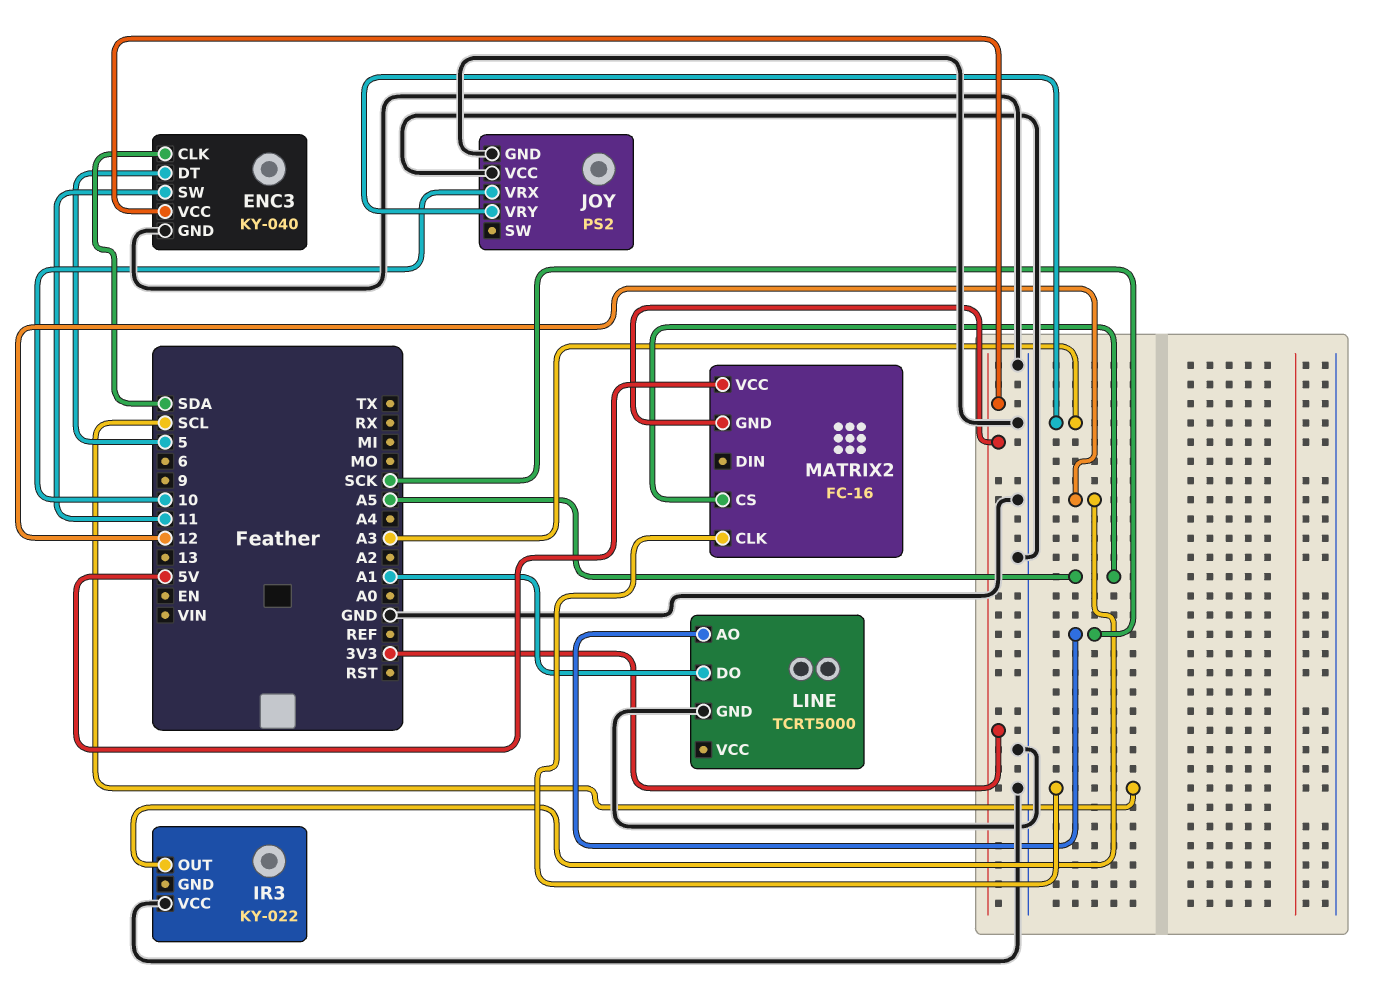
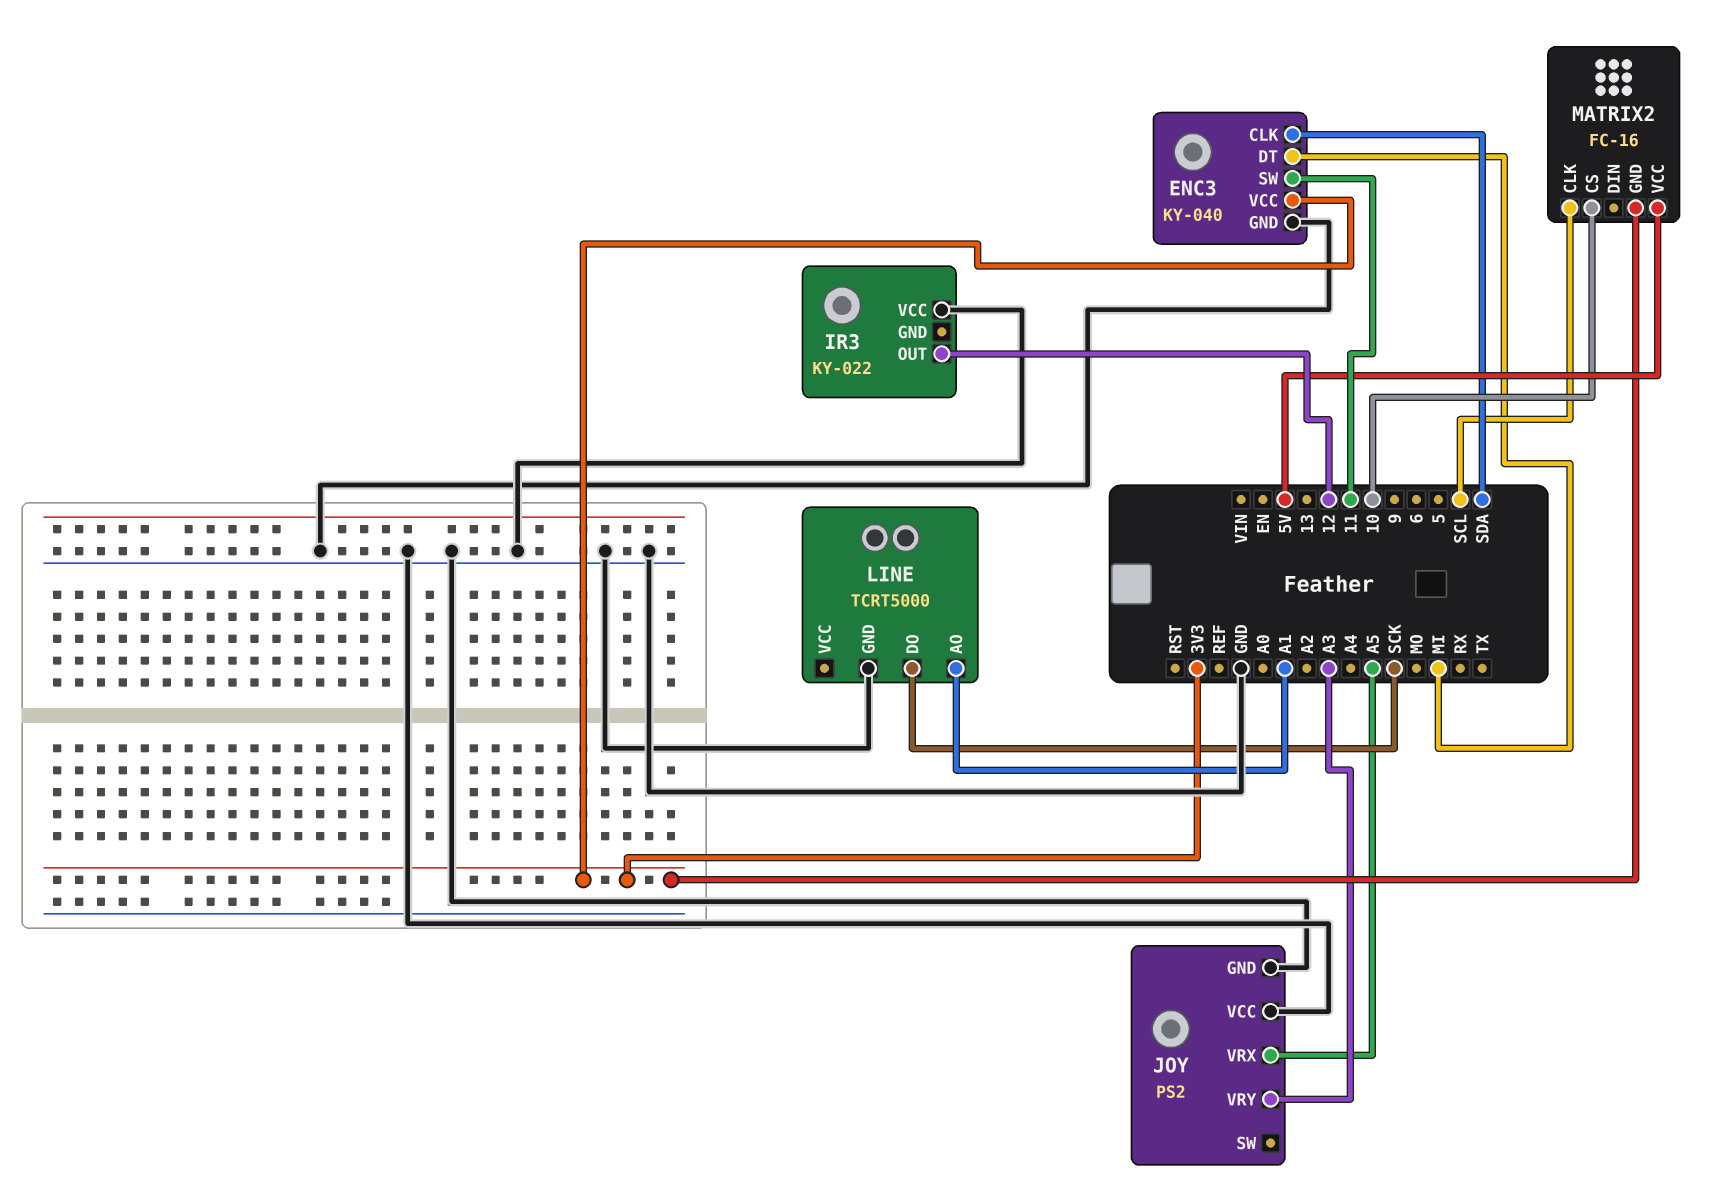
ENC3 pin DT: 5 -> MI
JOY pin VRX: 10 -> A5
LINE pin AO: SCK -> A1
LINE pin DO: A1 -> SCK
MATRIX2 pin CS: A5 -> 10

